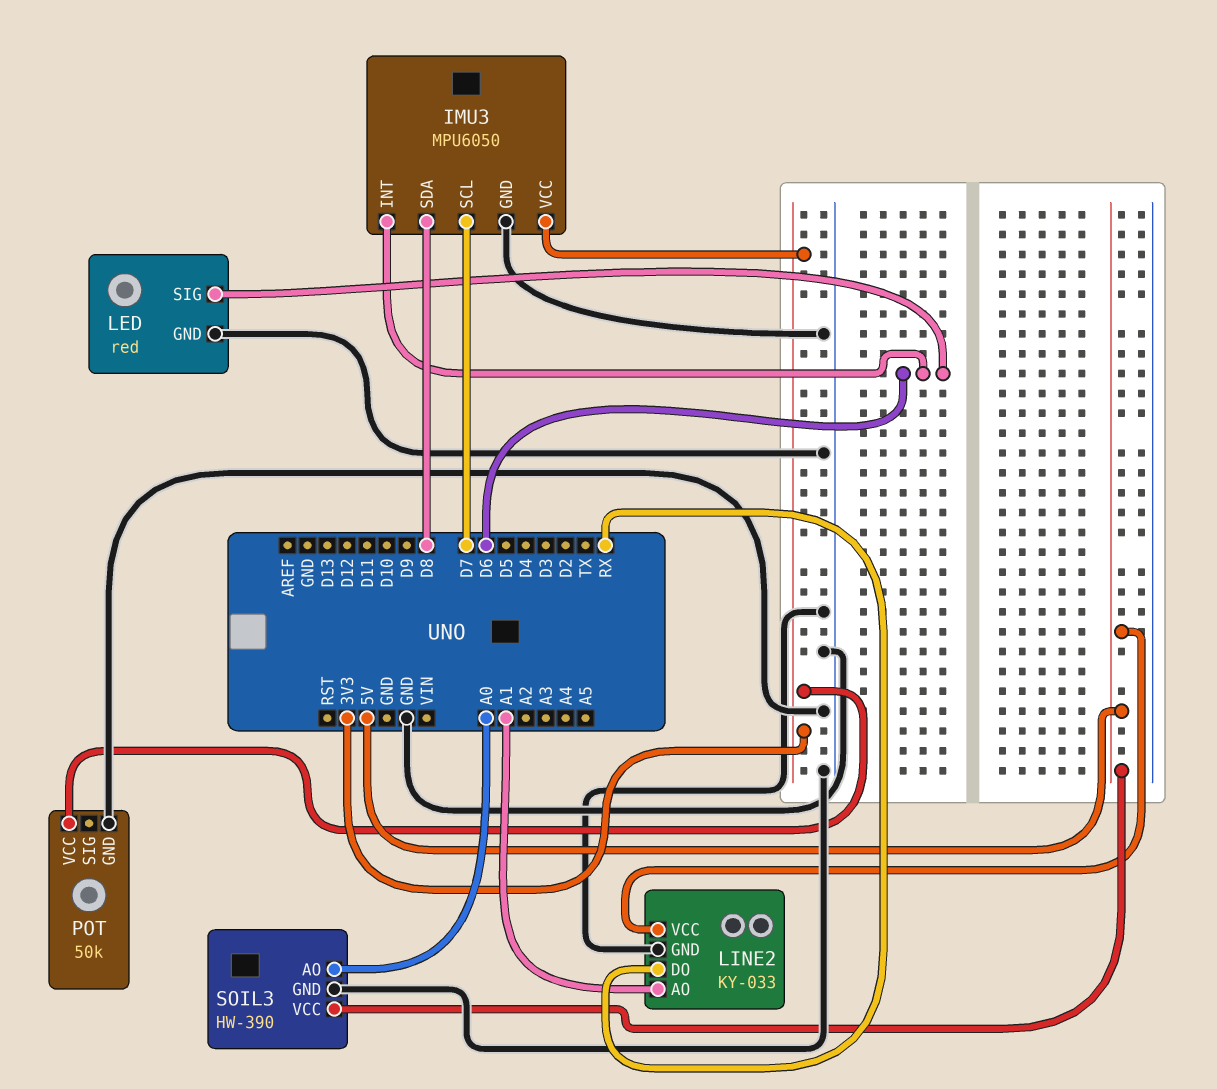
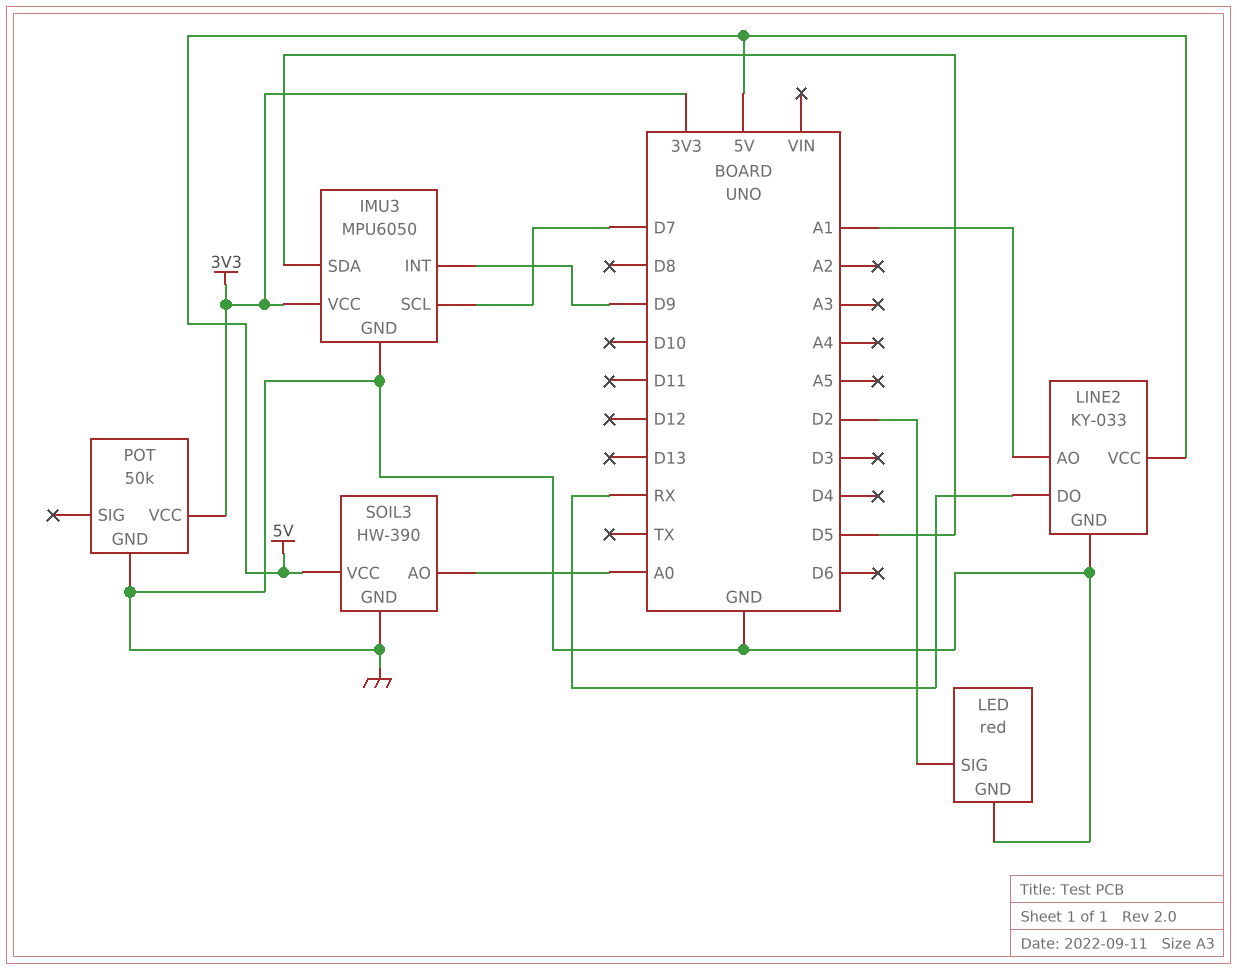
IMU3 pin INT: D6 -> D9
IMU3 pin SDA: D8 -> D5
LED pin SIG: D6 -> D2

